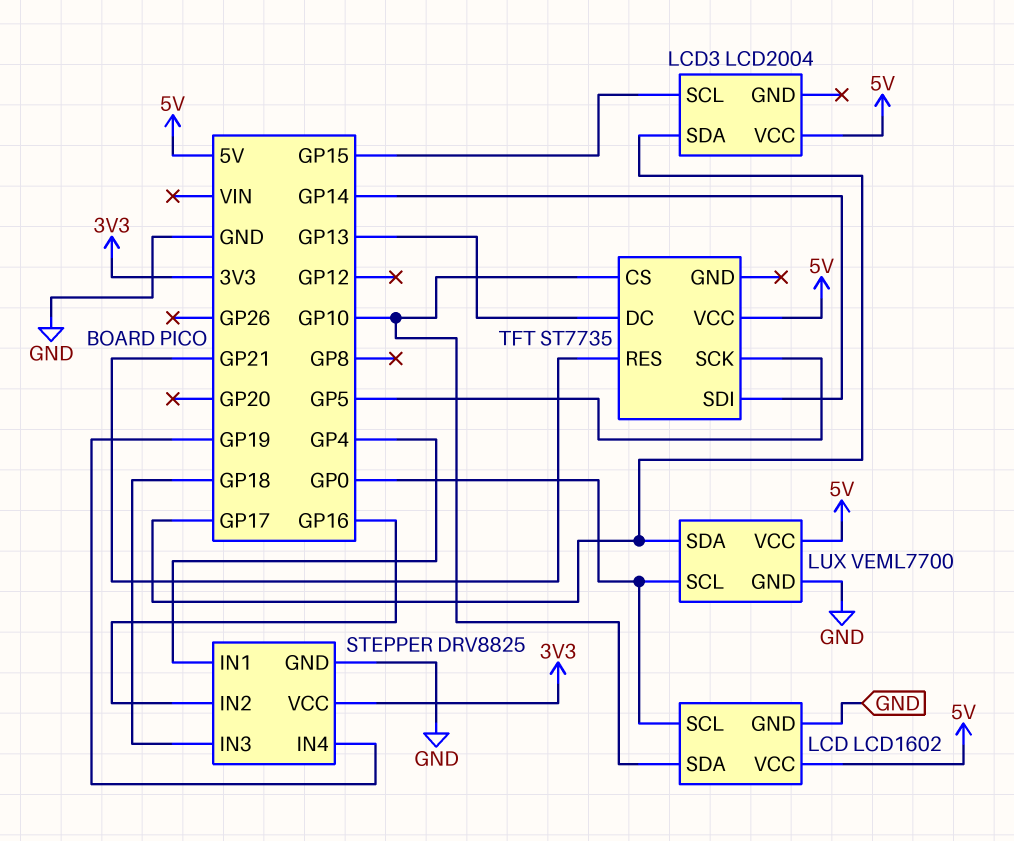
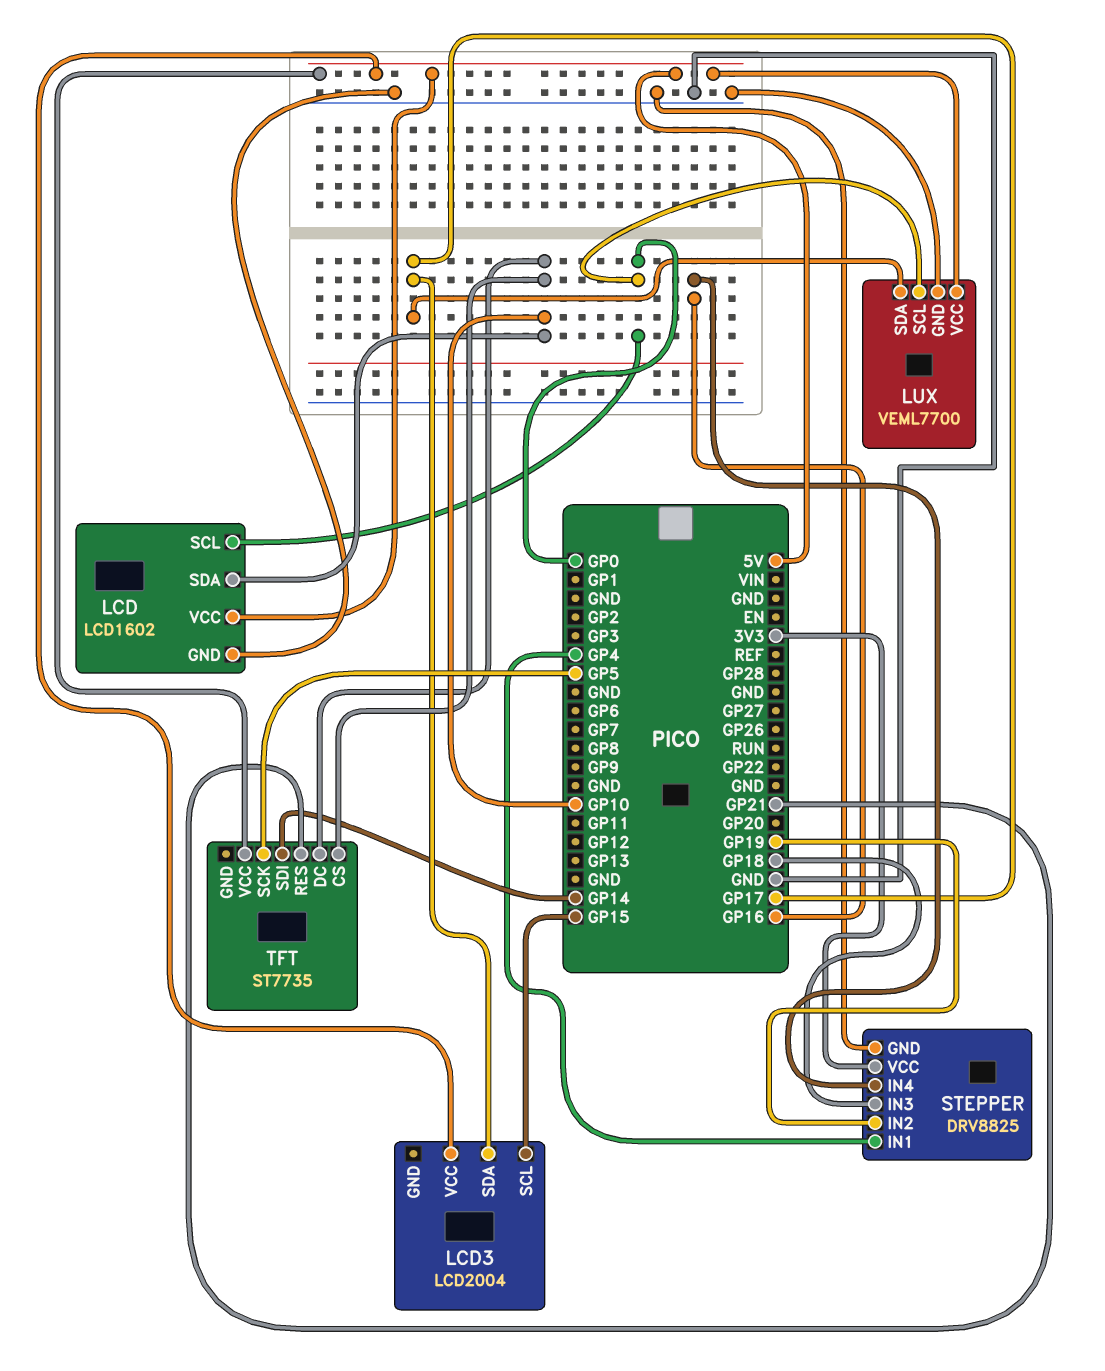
STEPPER pin IN2: GP16 -> GP19
STEPPER pin IN4: GP19 -> GP16
TFT pin DC: GP13 -> GP10

